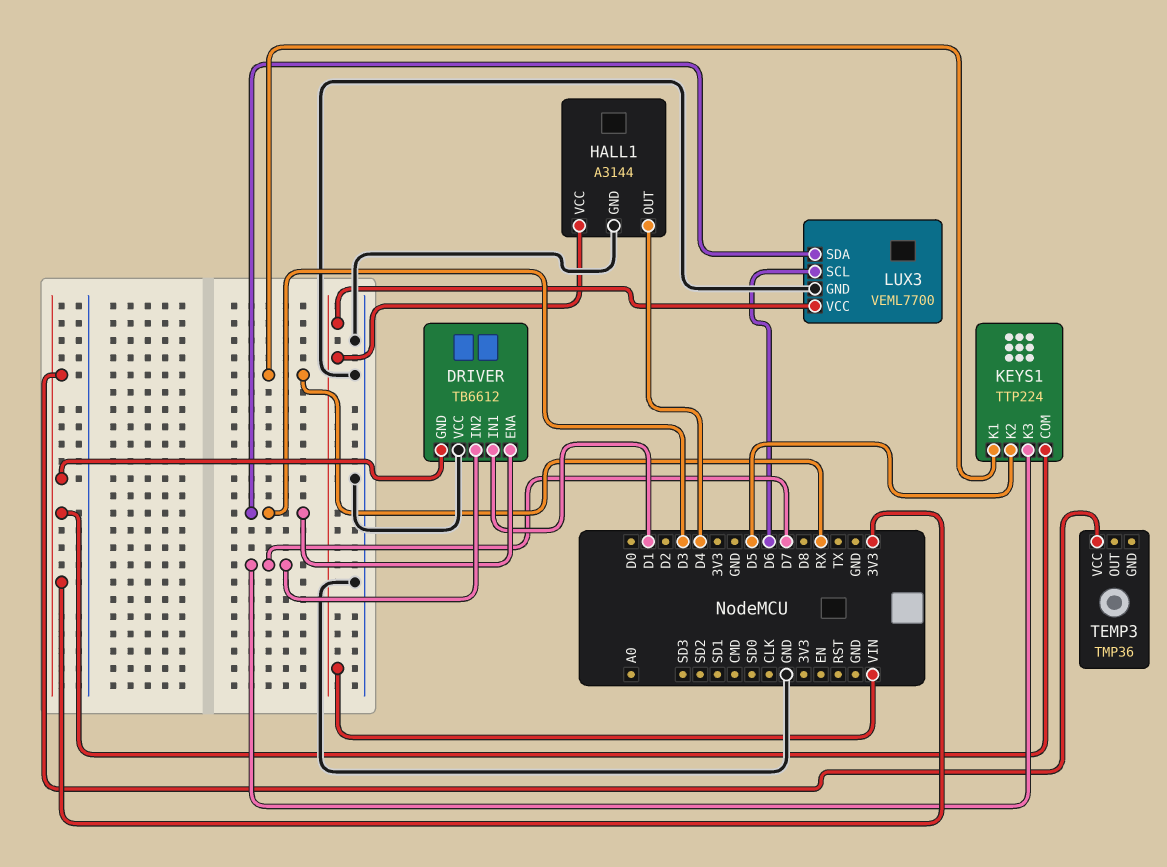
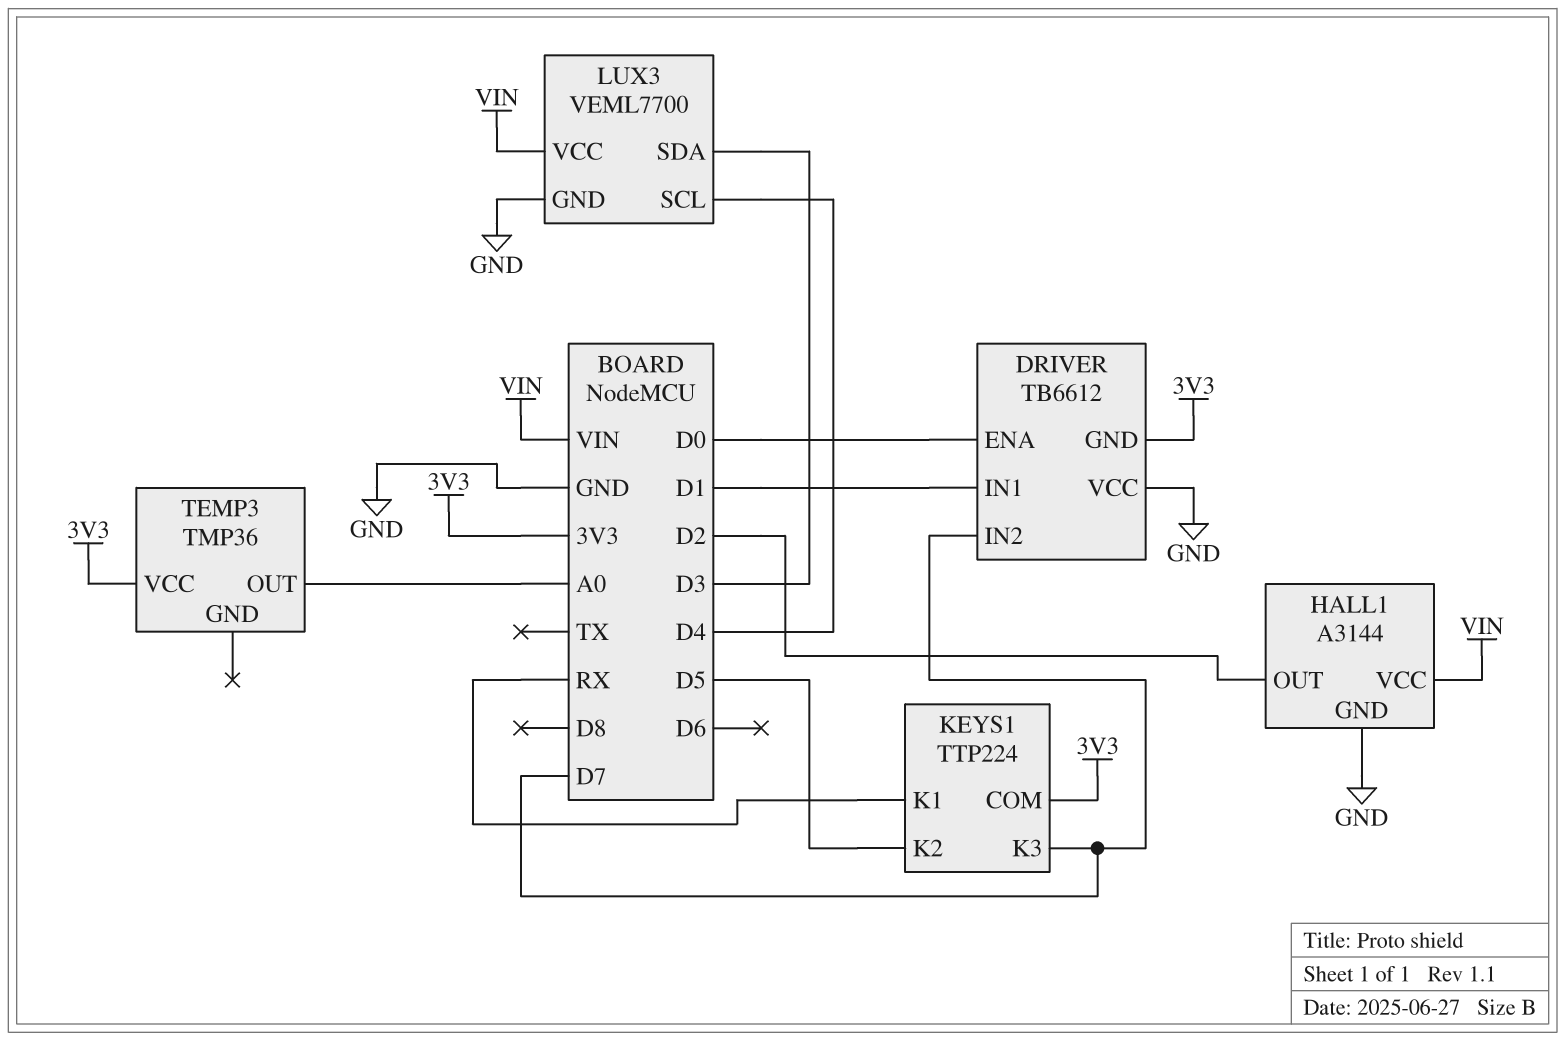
DRIVER pin ENA: D3 -> D0
HALL1 pin OUT: D4 -> D2
LUX3 pin SCL: D6 -> D4
TEMP3 pin OUT: none -> A0

